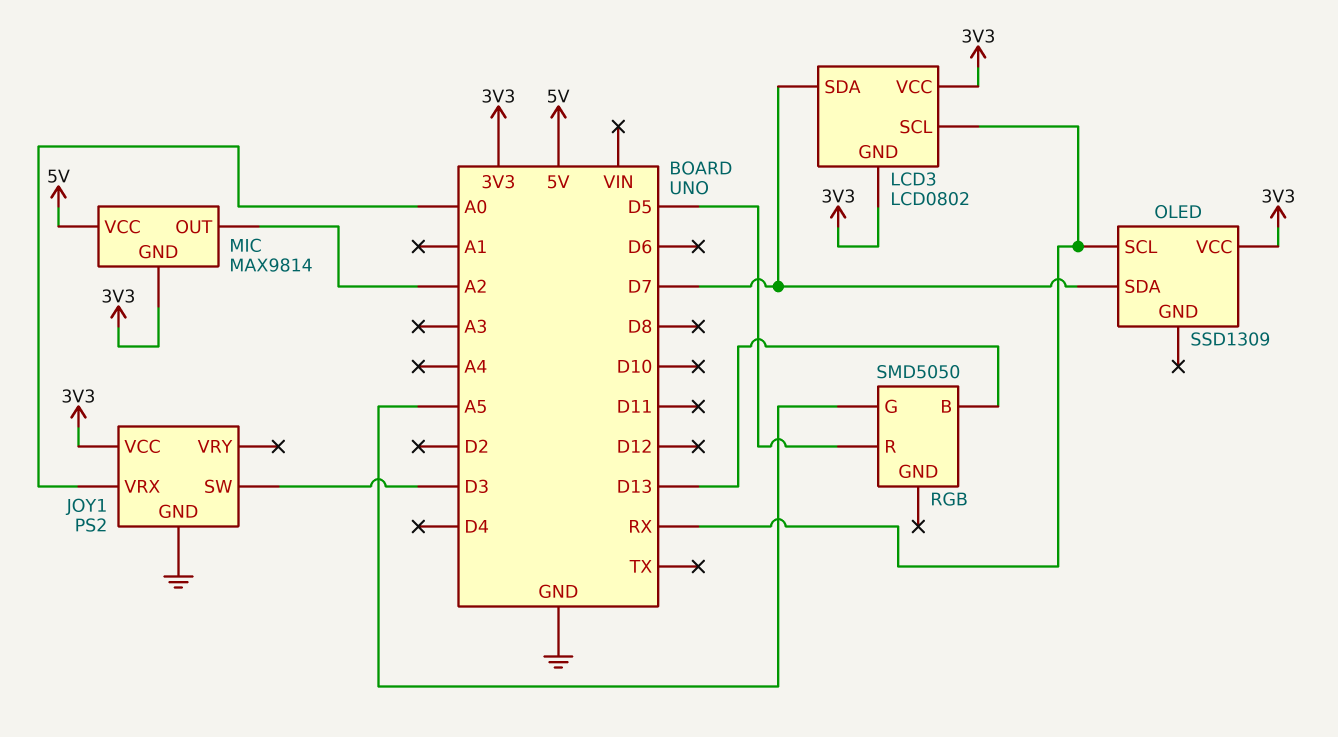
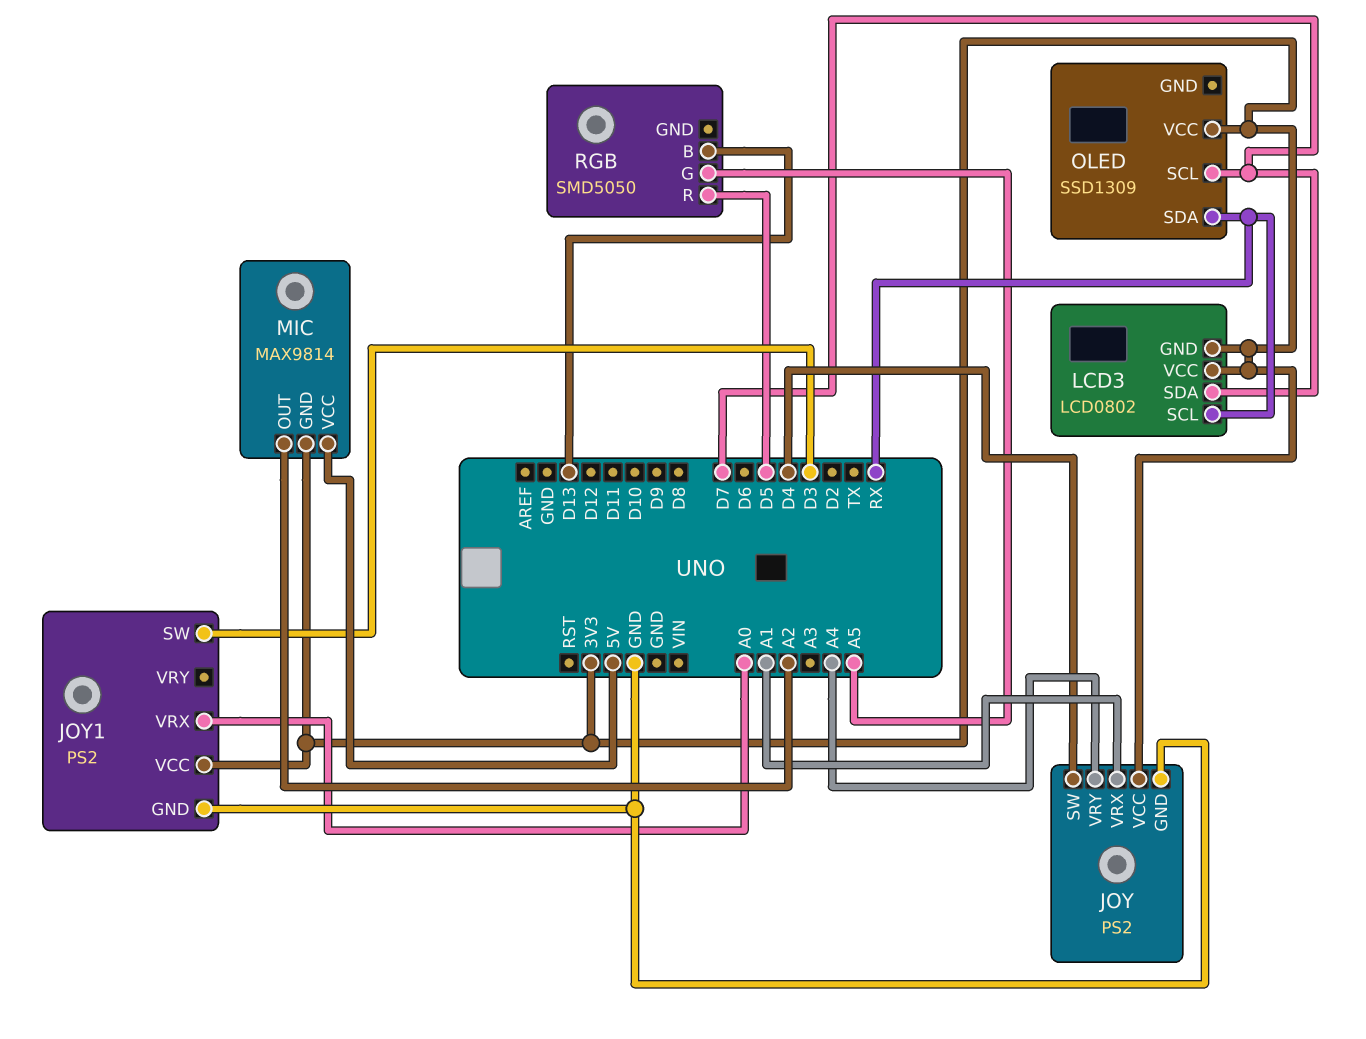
JOY: none -> PS2
JOY pin GND: none -> GND
JOY pin SW: none -> D4
JOY pin VCC: none -> 3V3
JOY pin VRX: none -> A1
JOY pin VRY: none -> A4
OLED pin SCL: RX -> D7
OLED pin SDA: D7 -> RX

